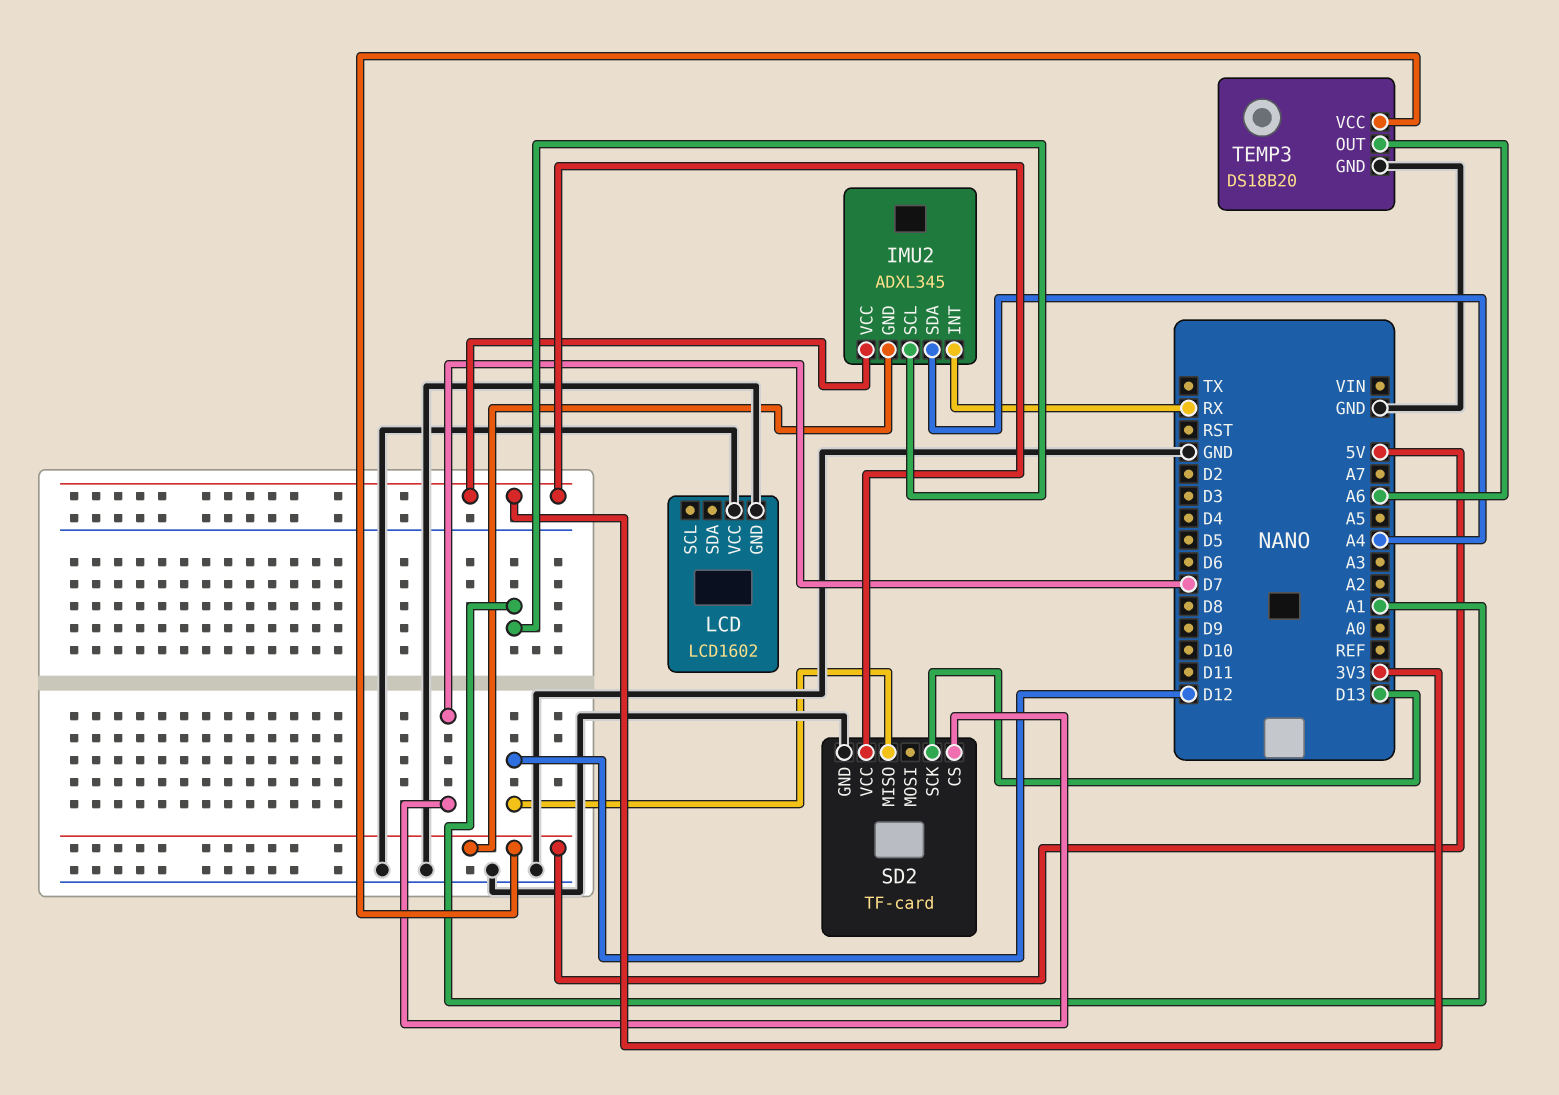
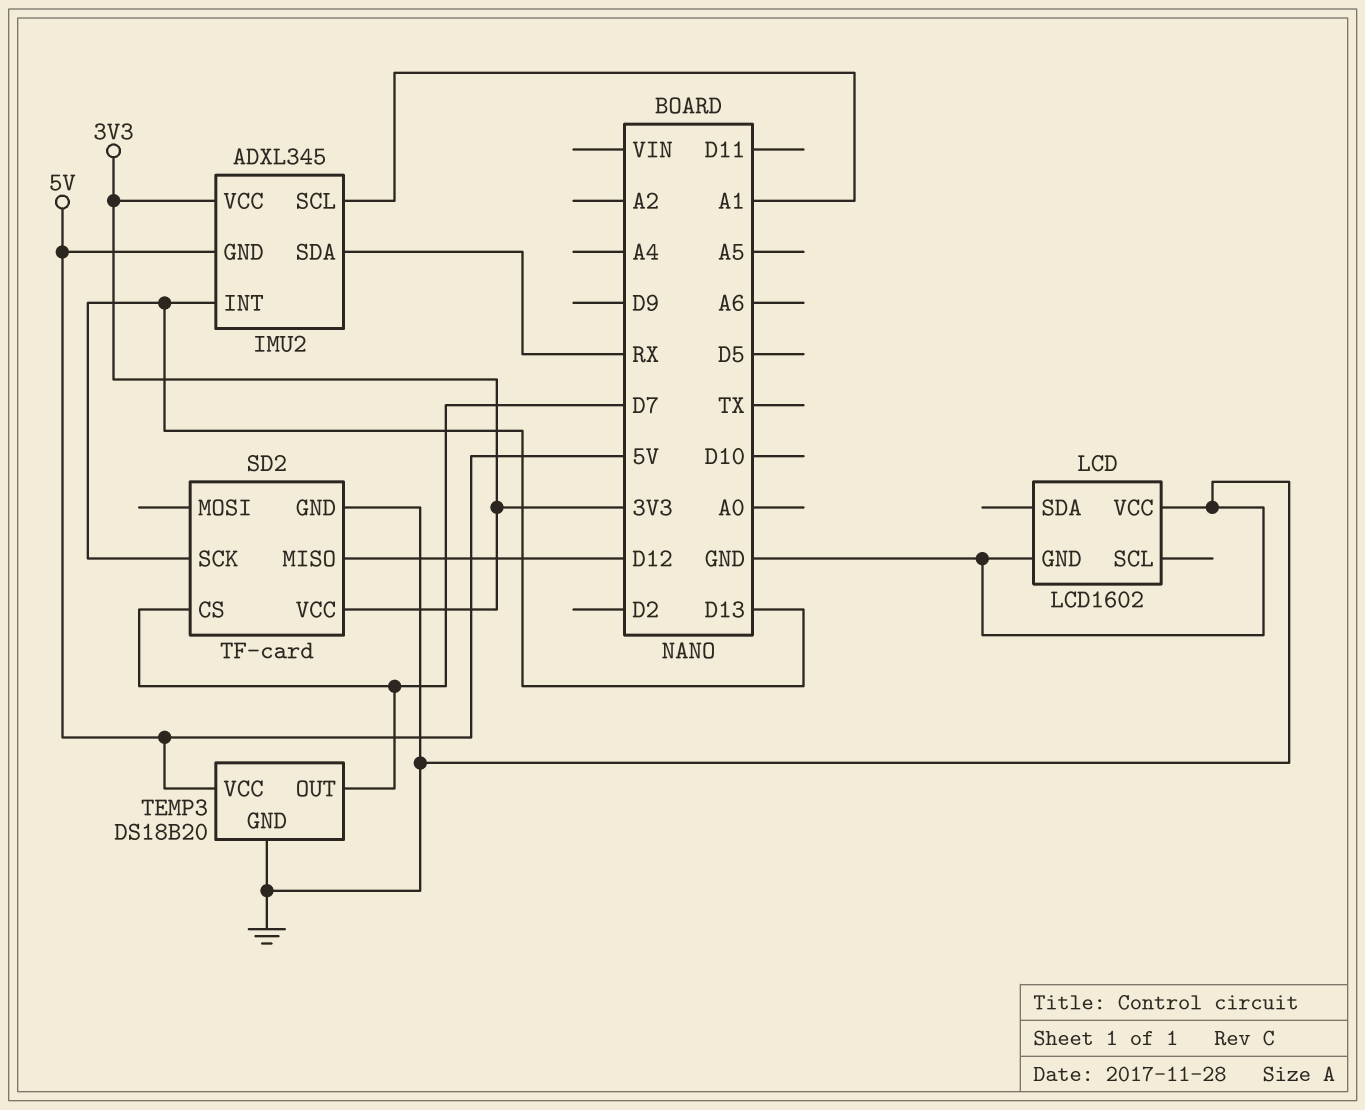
IMU2 pin INT: RX -> D13
IMU2 pin SDA: A4 -> RX
TEMP3 pin OUT: A6 -> D7

